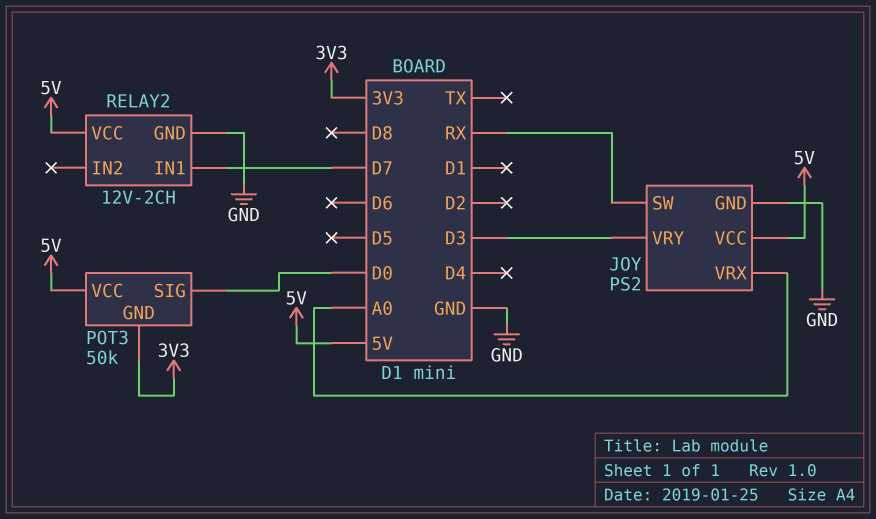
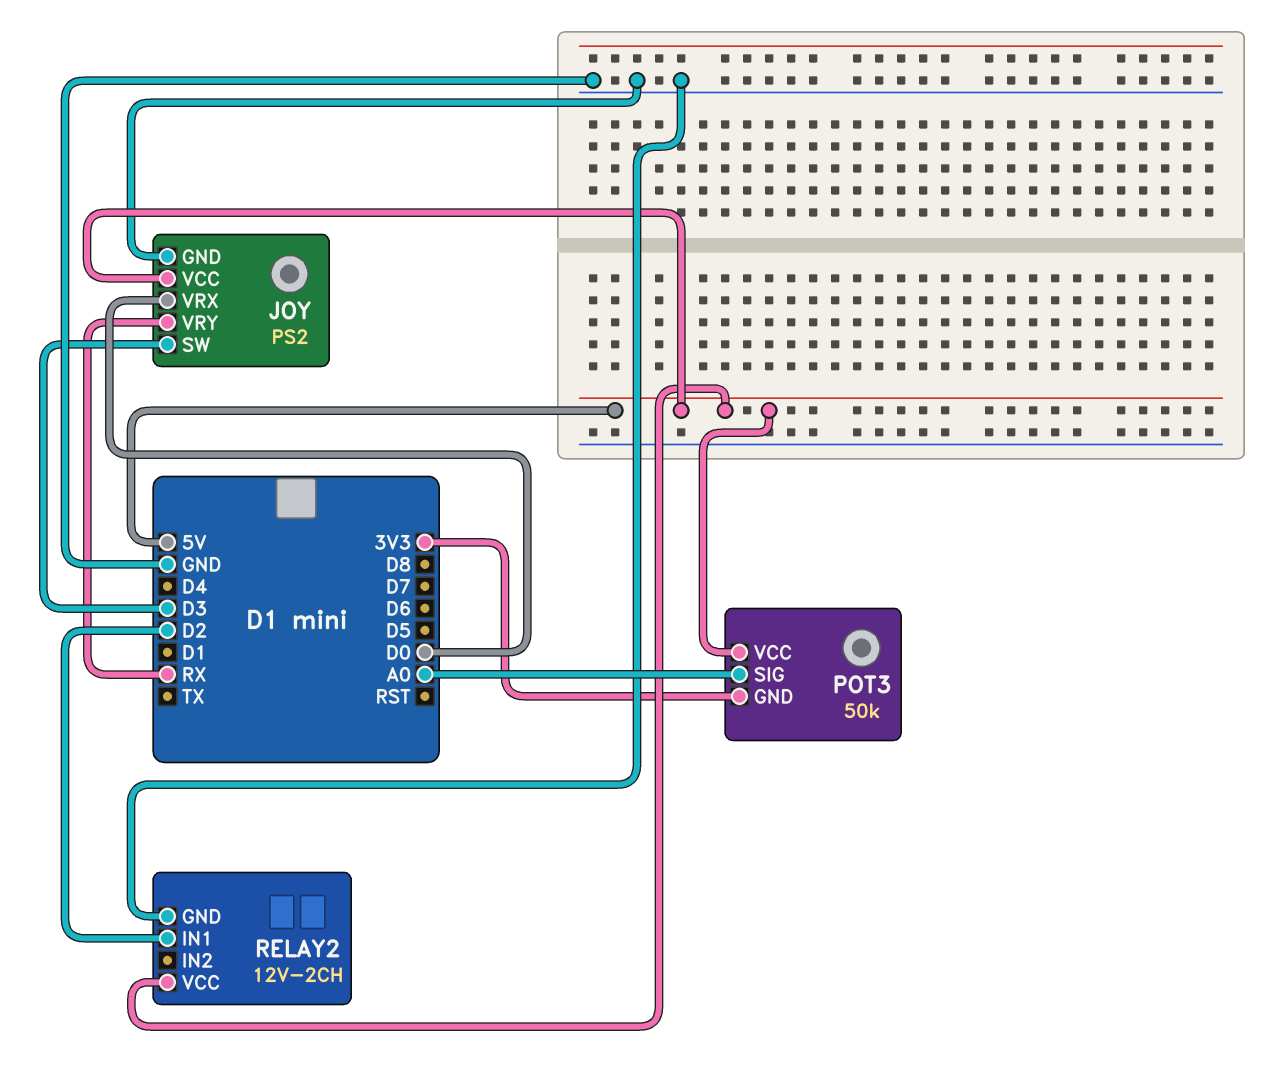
JOY pin SW: RX -> D3
JOY pin VRX: A0 -> D0
JOY pin VRY: D3 -> RX
POT3 pin SIG: D0 -> A0
RELAY2 pin IN1: D7 -> D2

